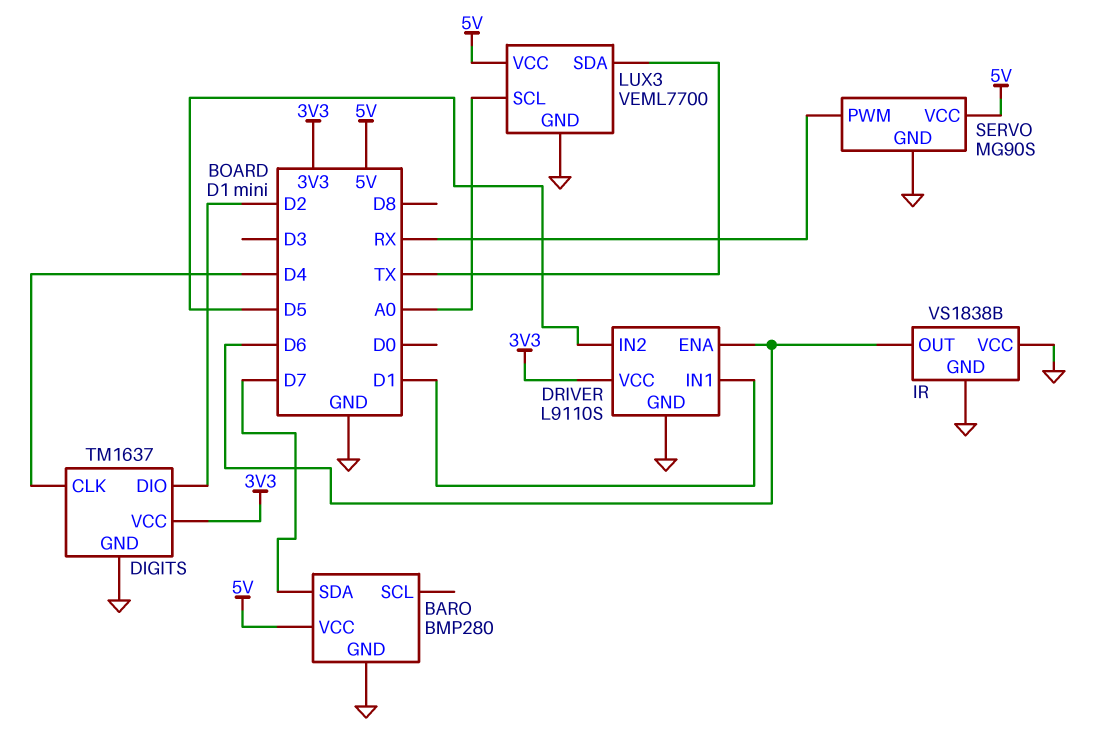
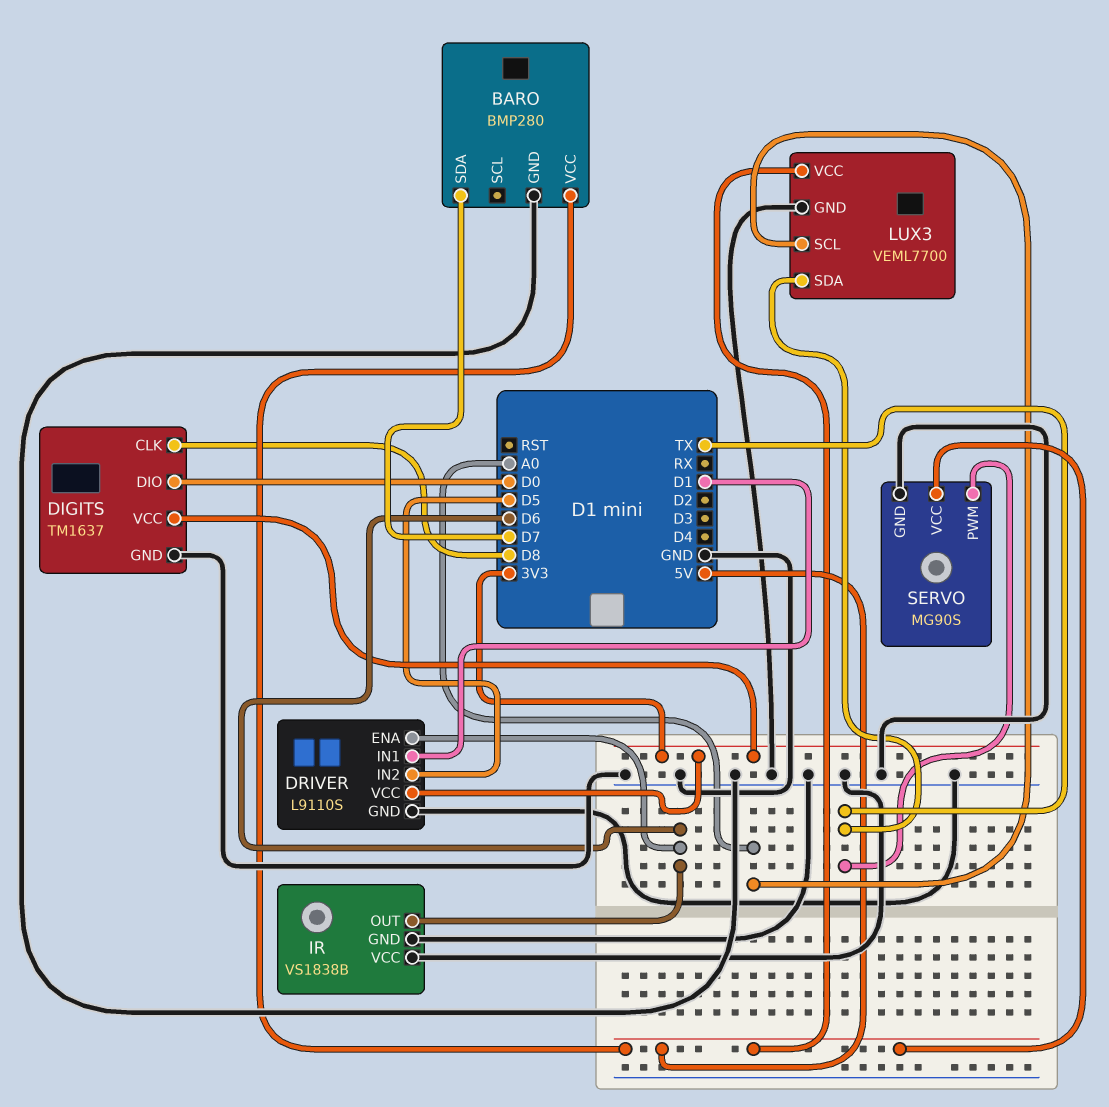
DIGITS pin CLK: D4 -> D8
DIGITS pin DIO: D2 -> D0
SERVO pin PWM: RX -> TX

